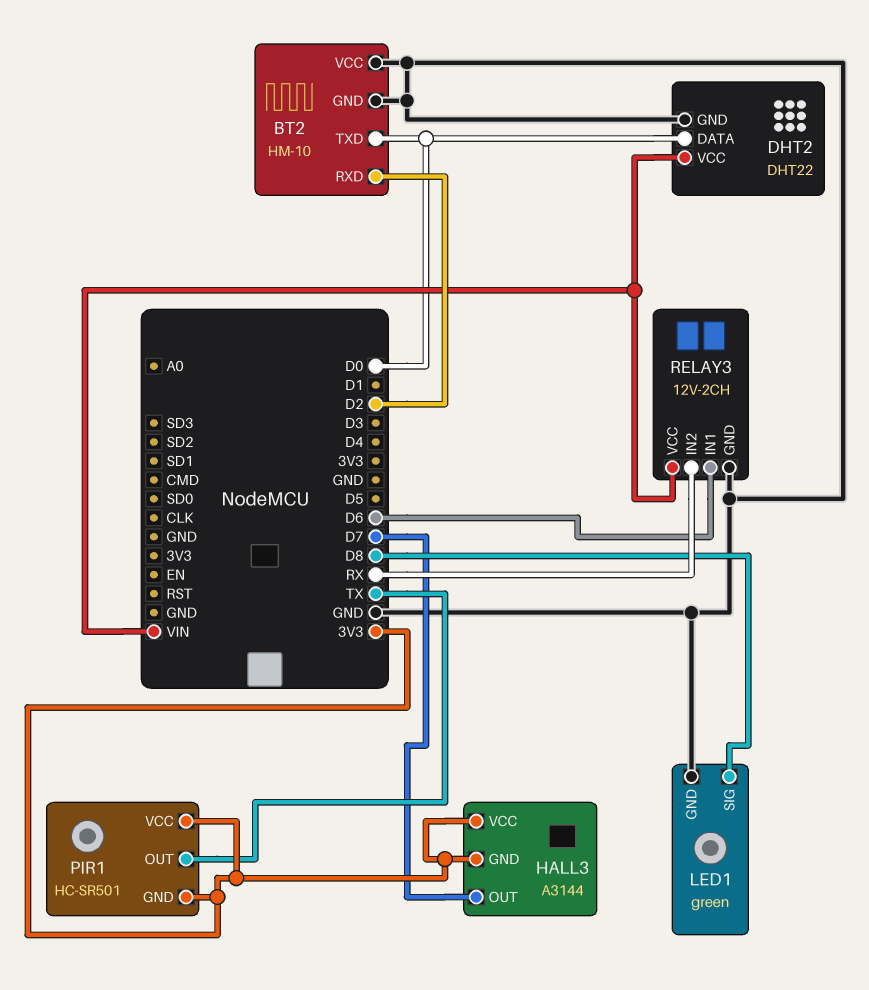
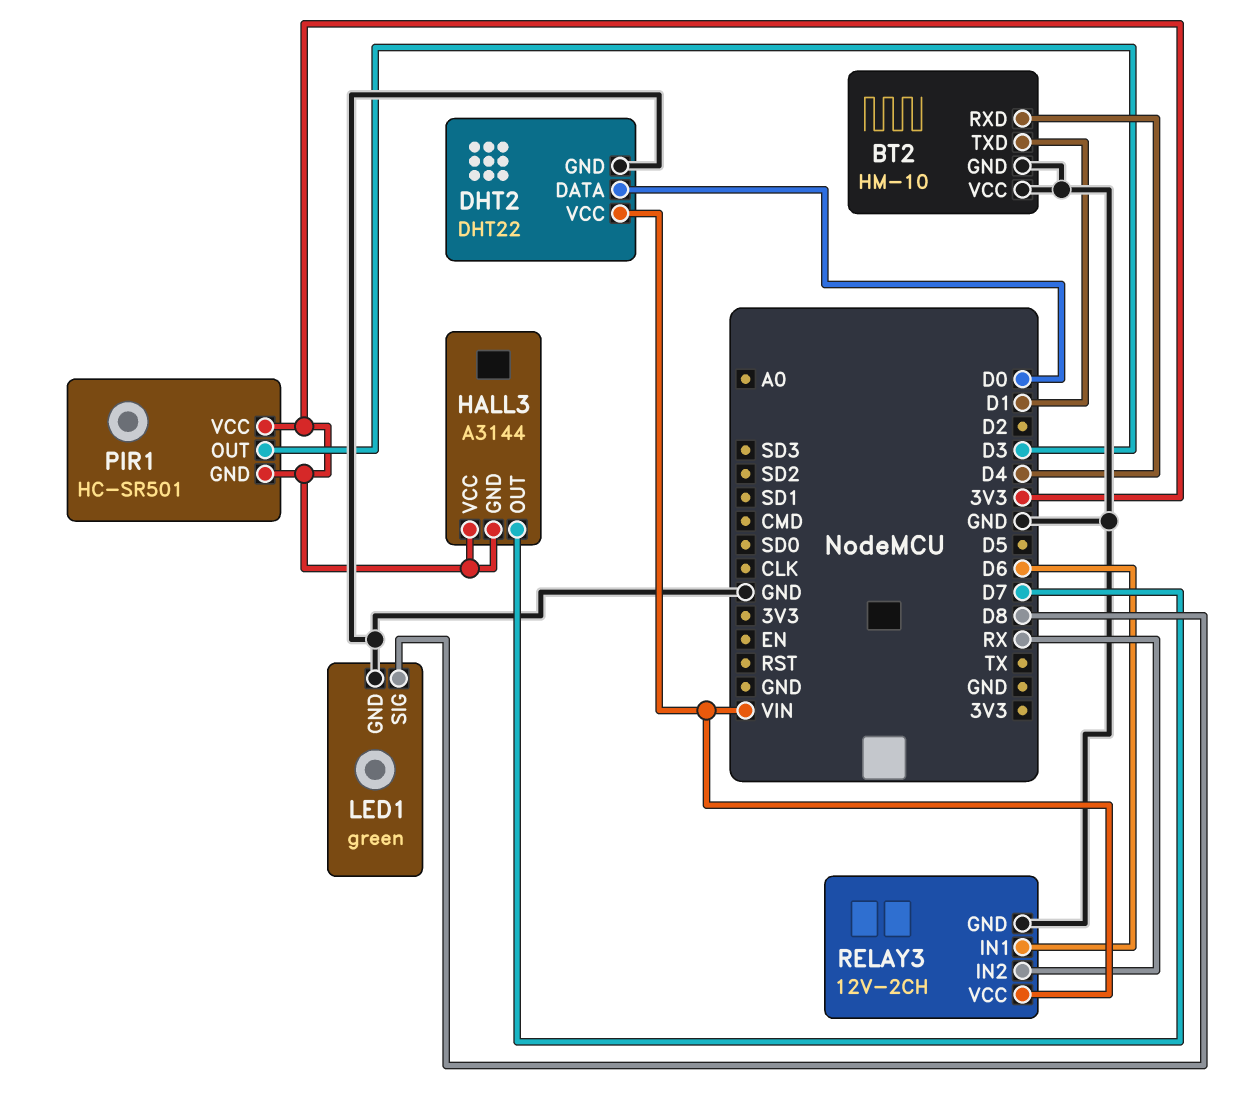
BT2 pin RXD: D2 -> D4
BT2 pin TXD: D0 -> D1
PIR1 pin OUT: TX -> D3

